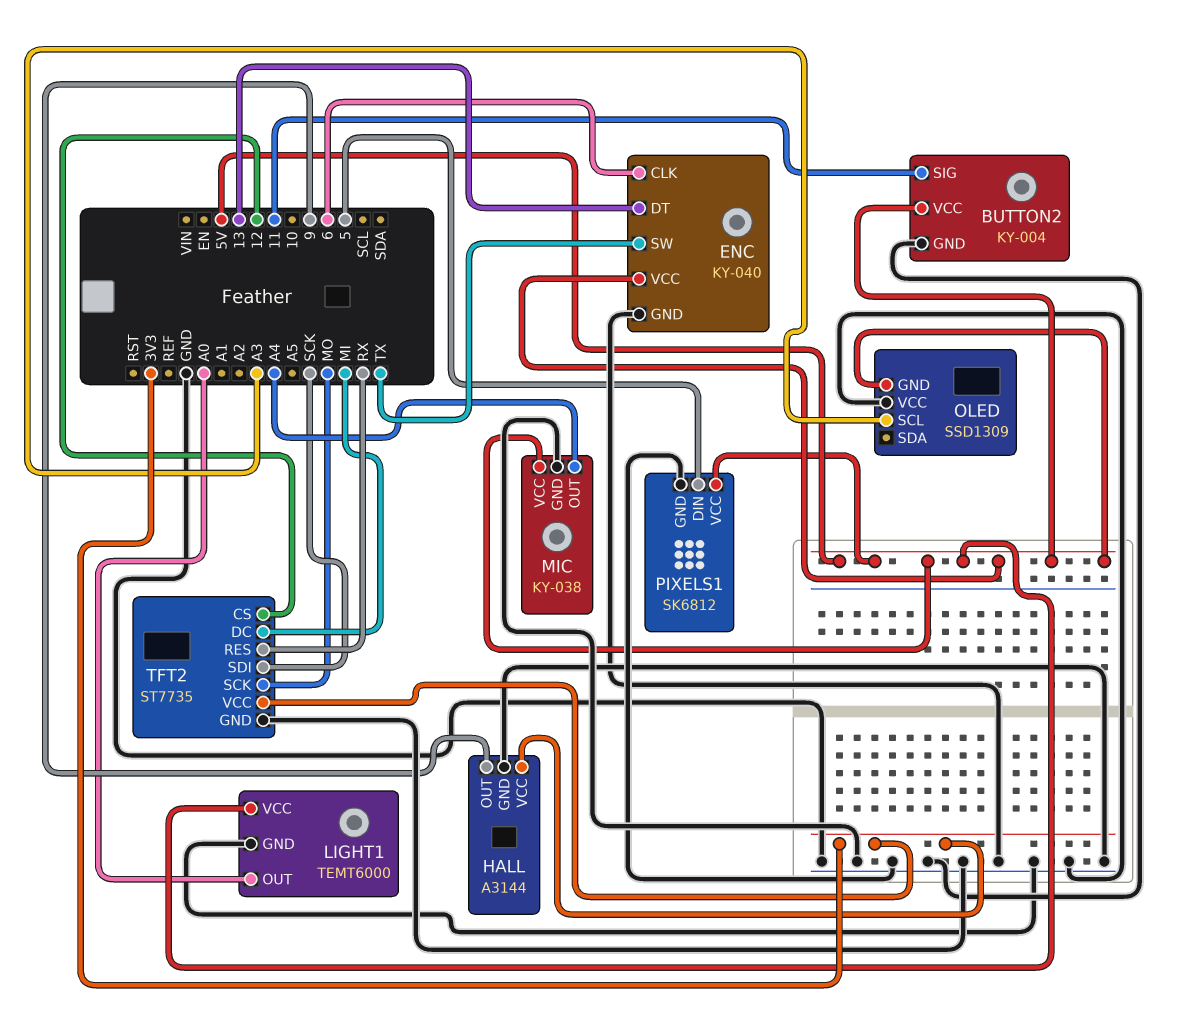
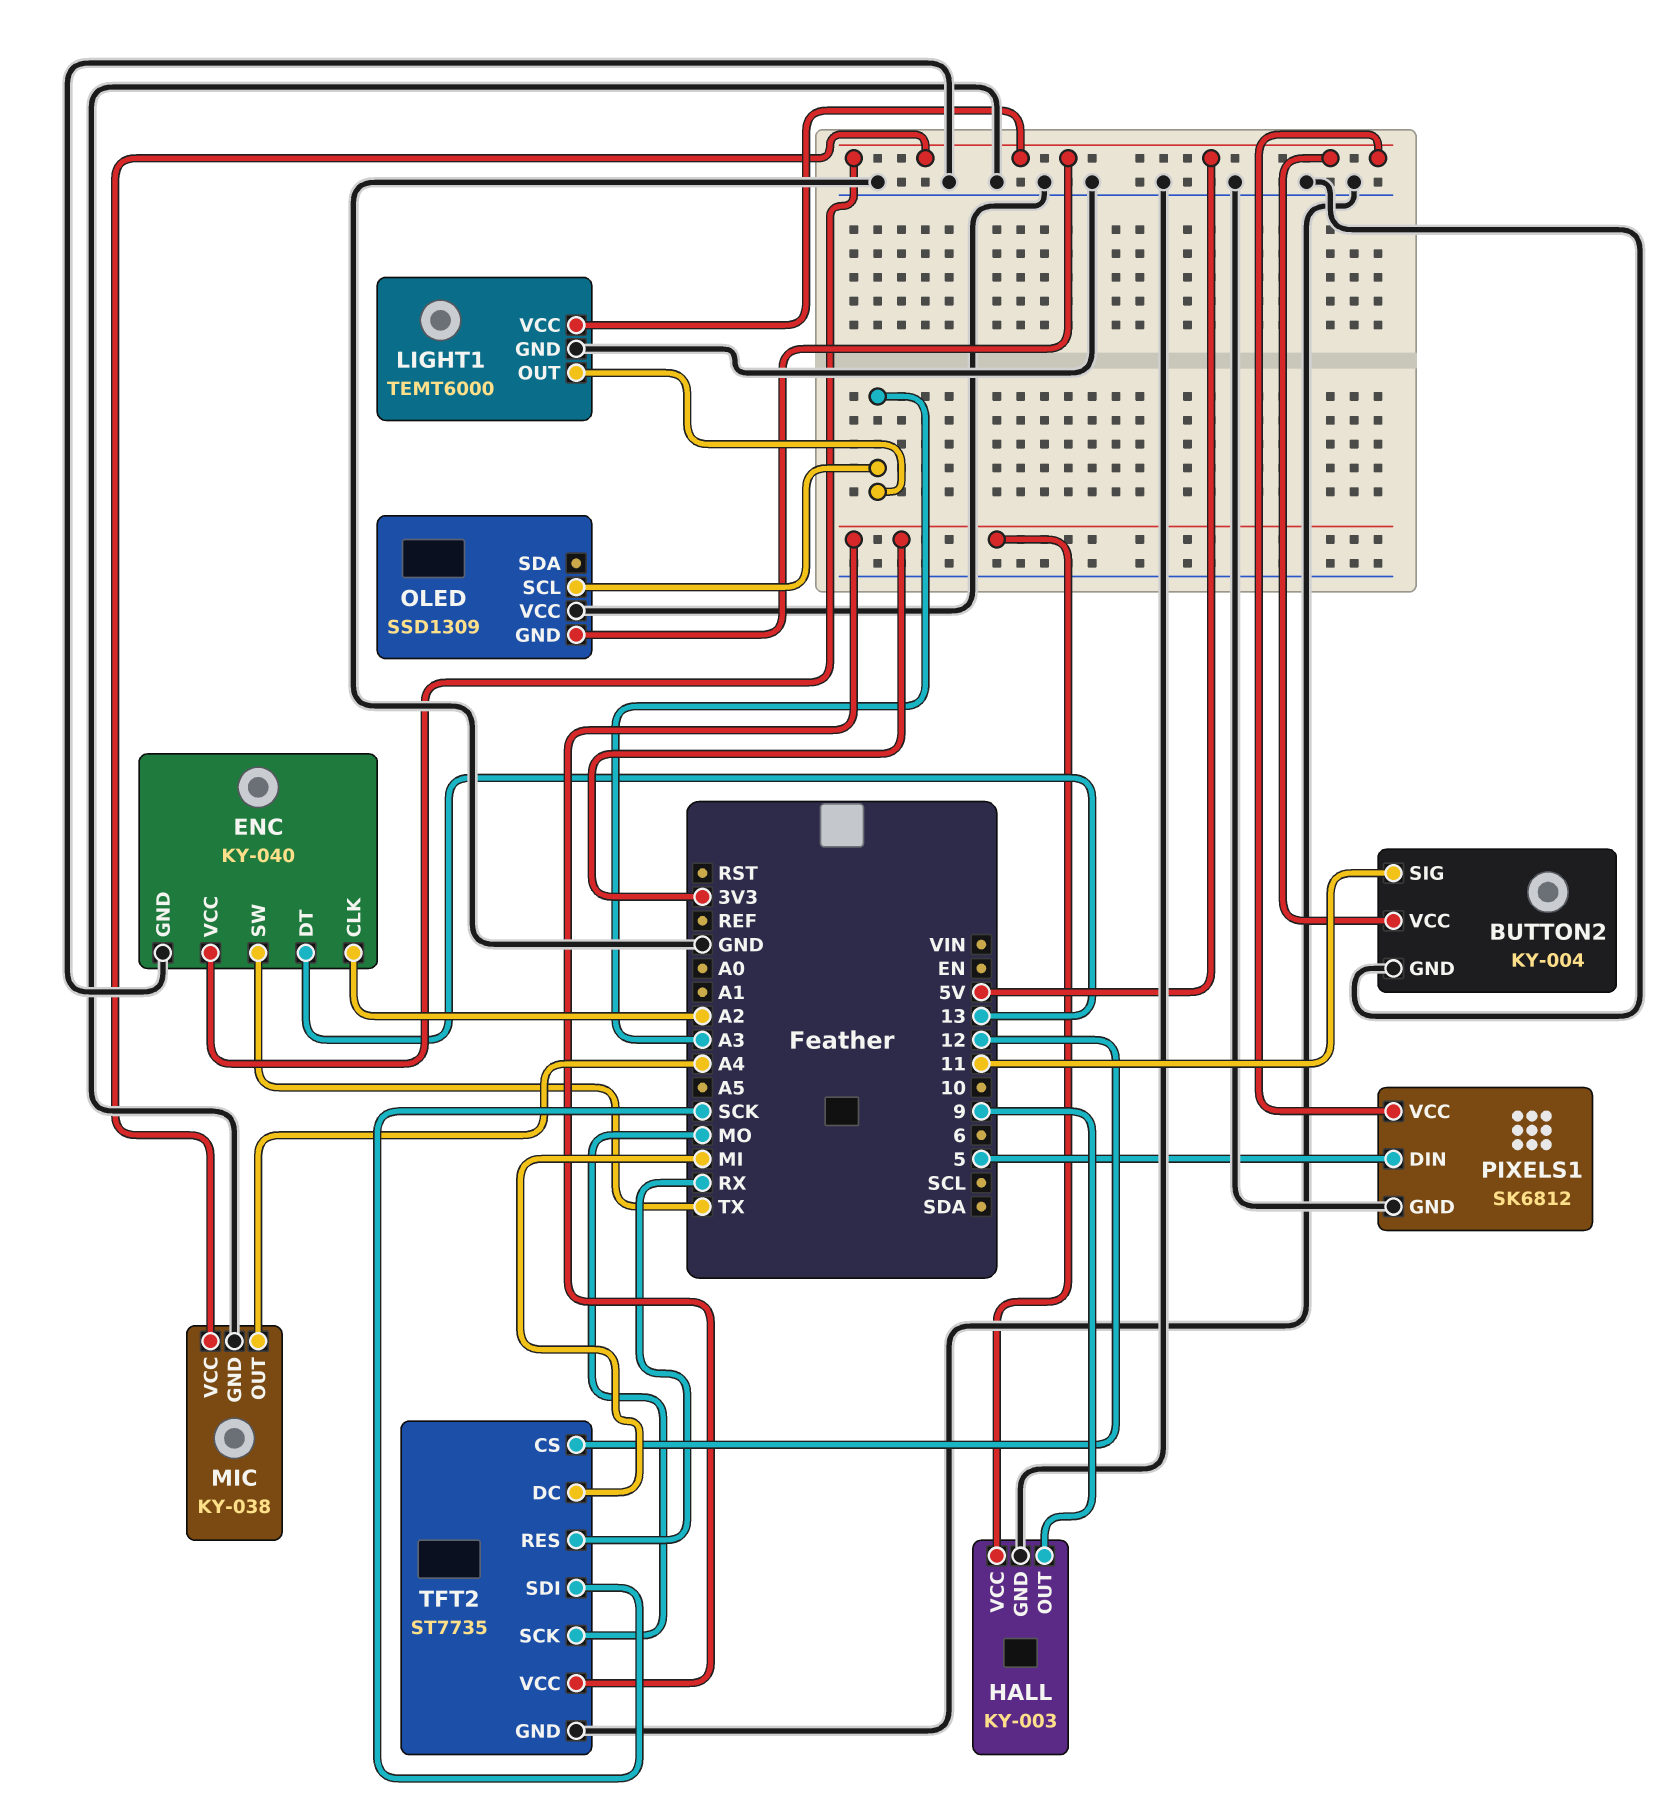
ENC pin CLK: 6 -> A2
HALL: A3144 -> KY-003
LIGHT1 pin OUT: A0 -> A3

